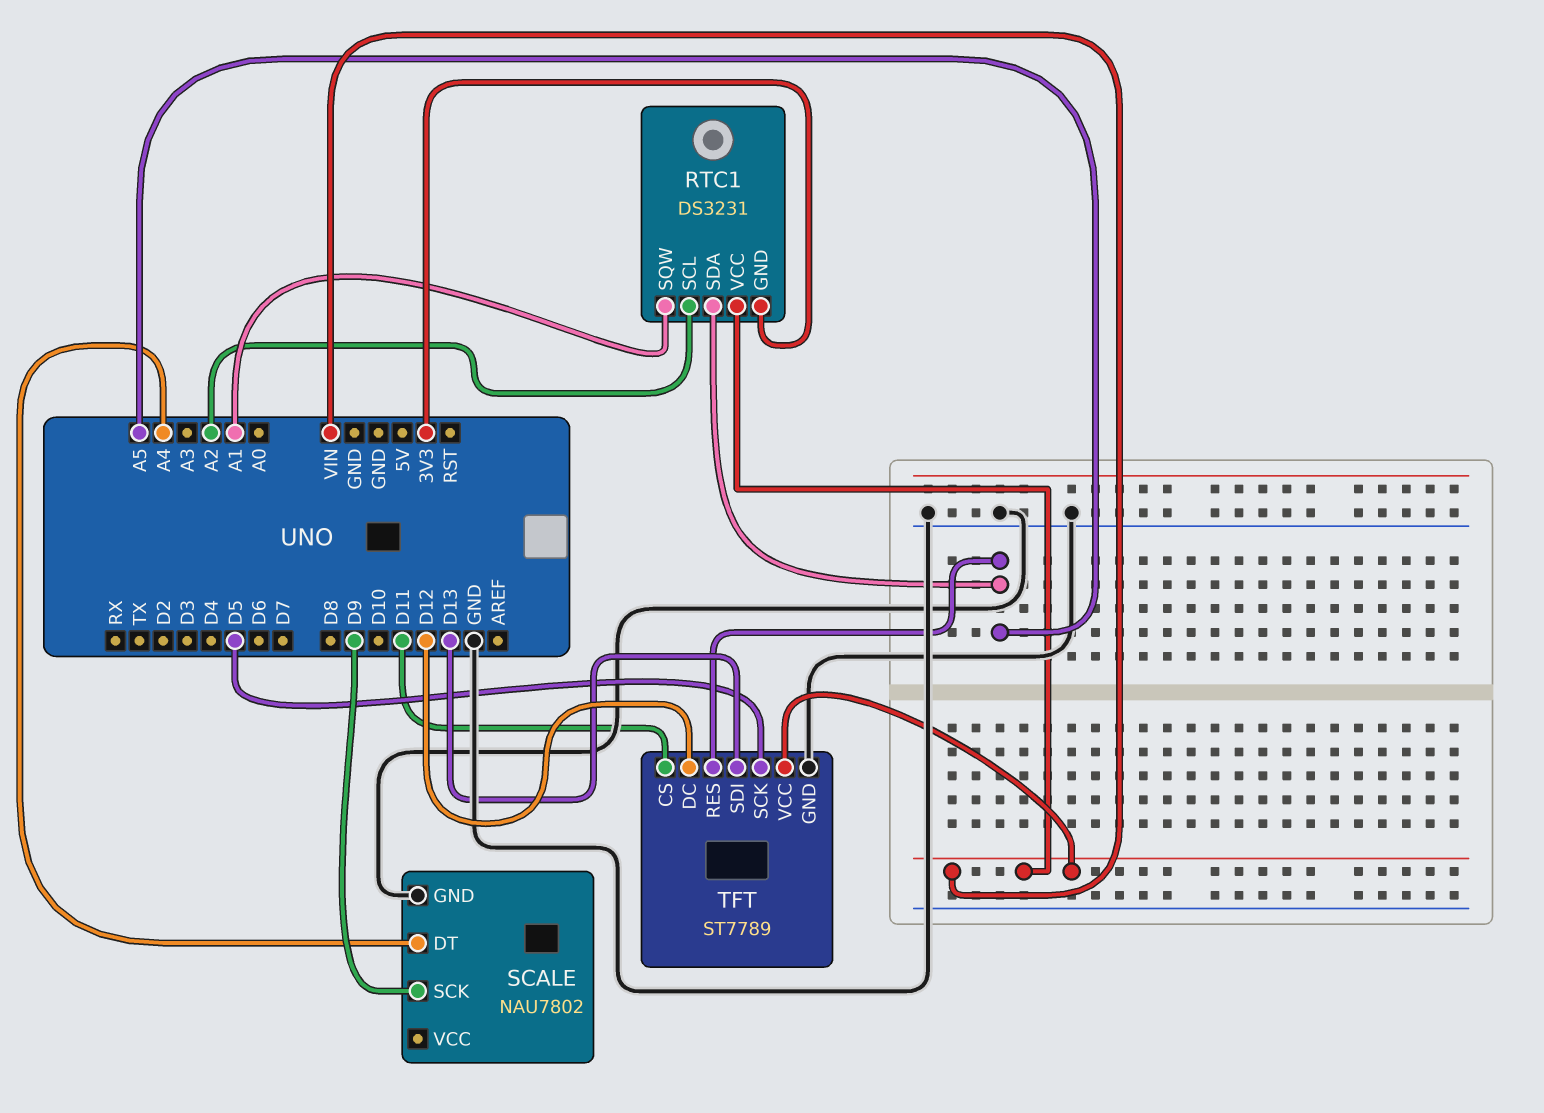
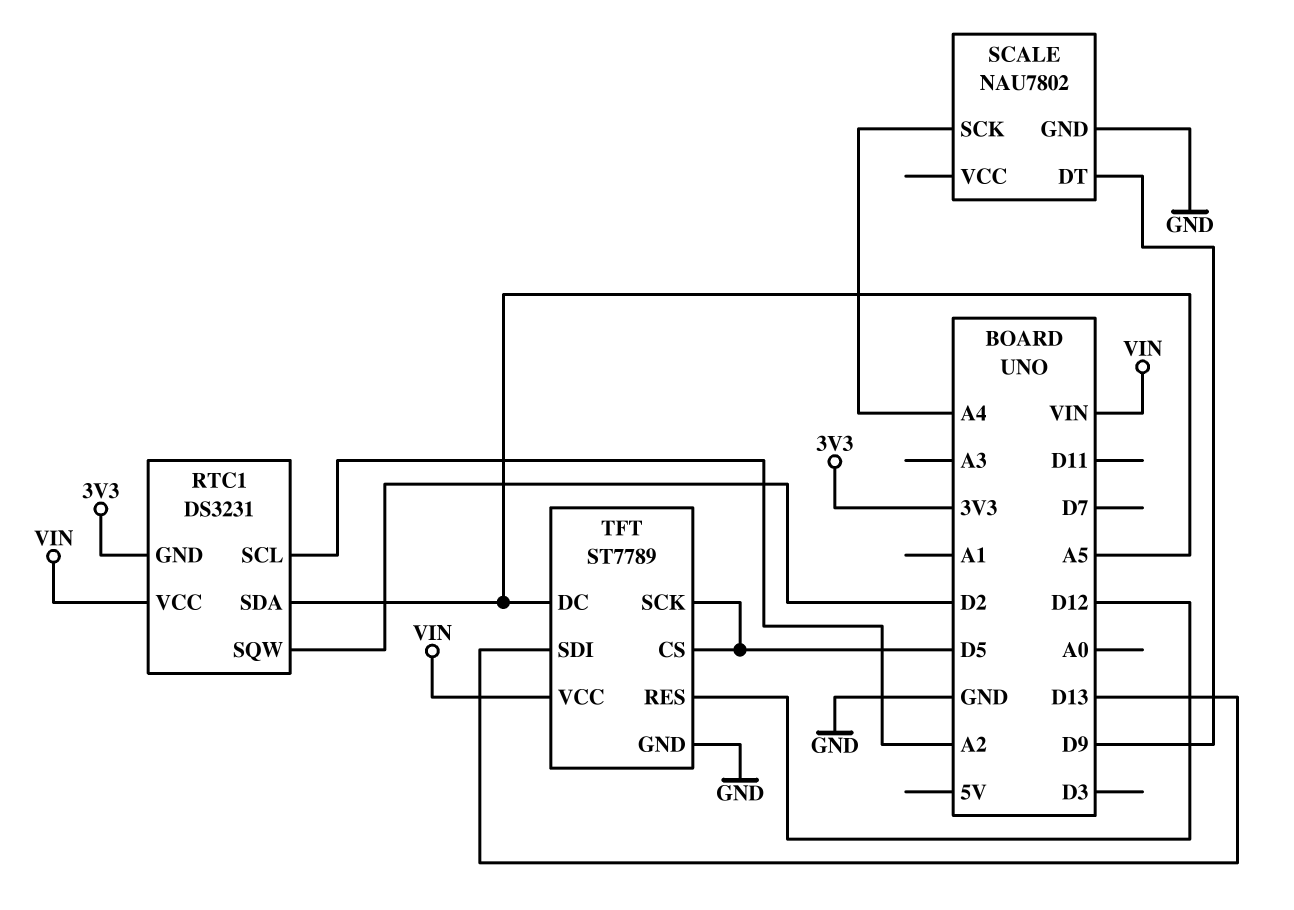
RTC1 pin SQW: A1 -> D2
SCALE pin DT: A4 -> D9
SCALE pin SCK: D9 -> A4
TFT pin CS: D11 -> D5
TFT pin DC: D12 -> A5
TFT pin RES: A5 -> D12

